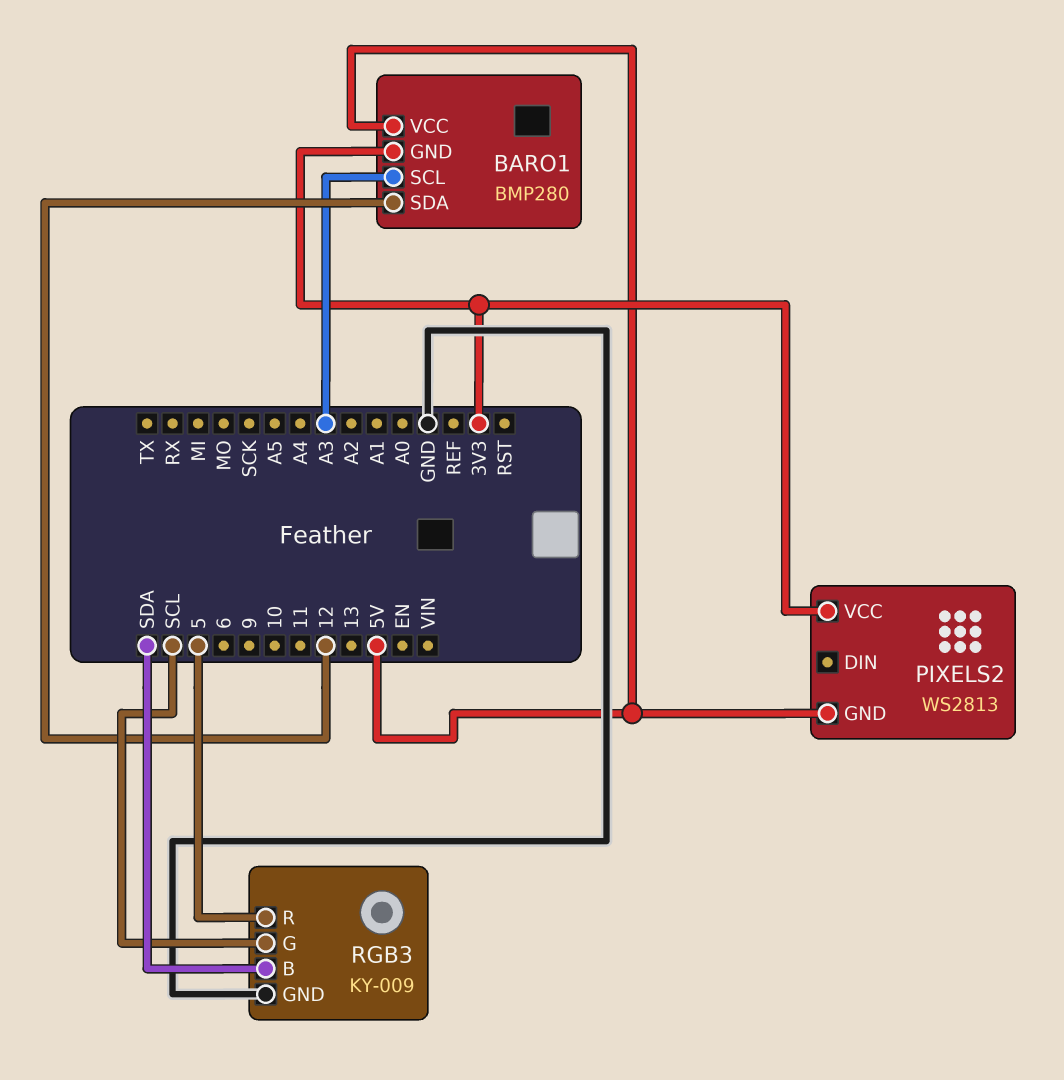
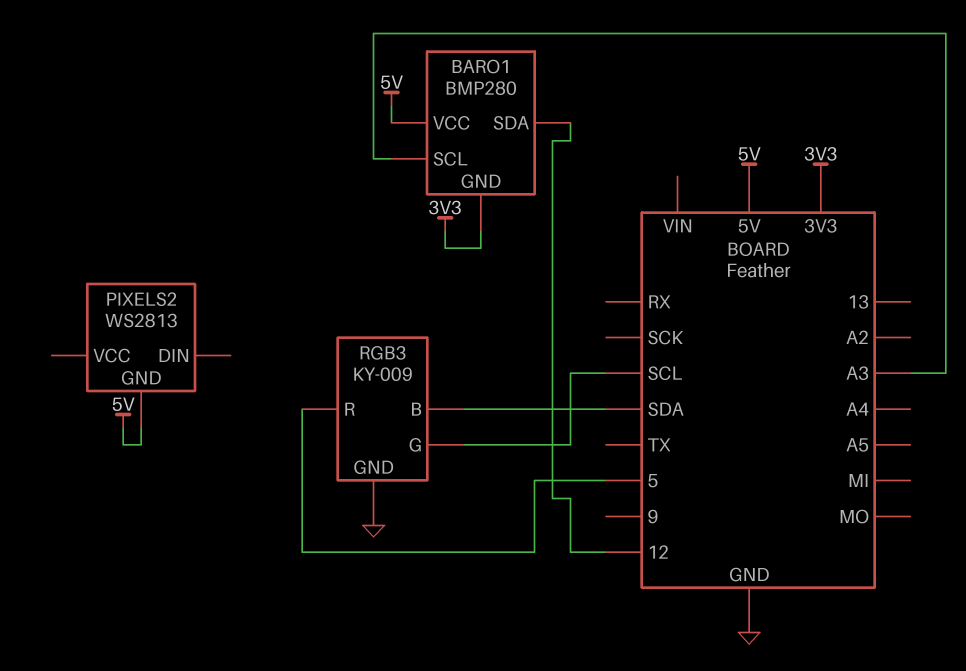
PIXELS2 pin VCC: 3V3 -> none

